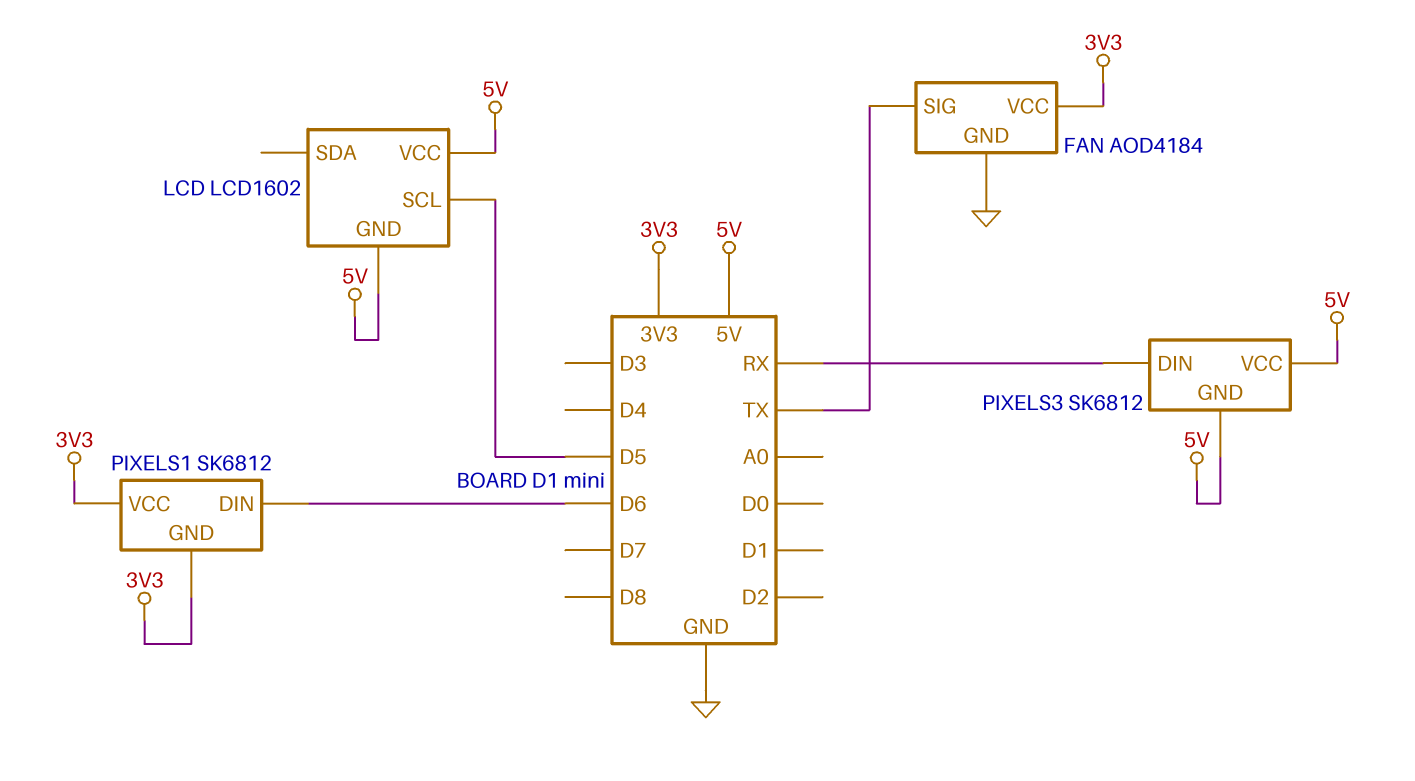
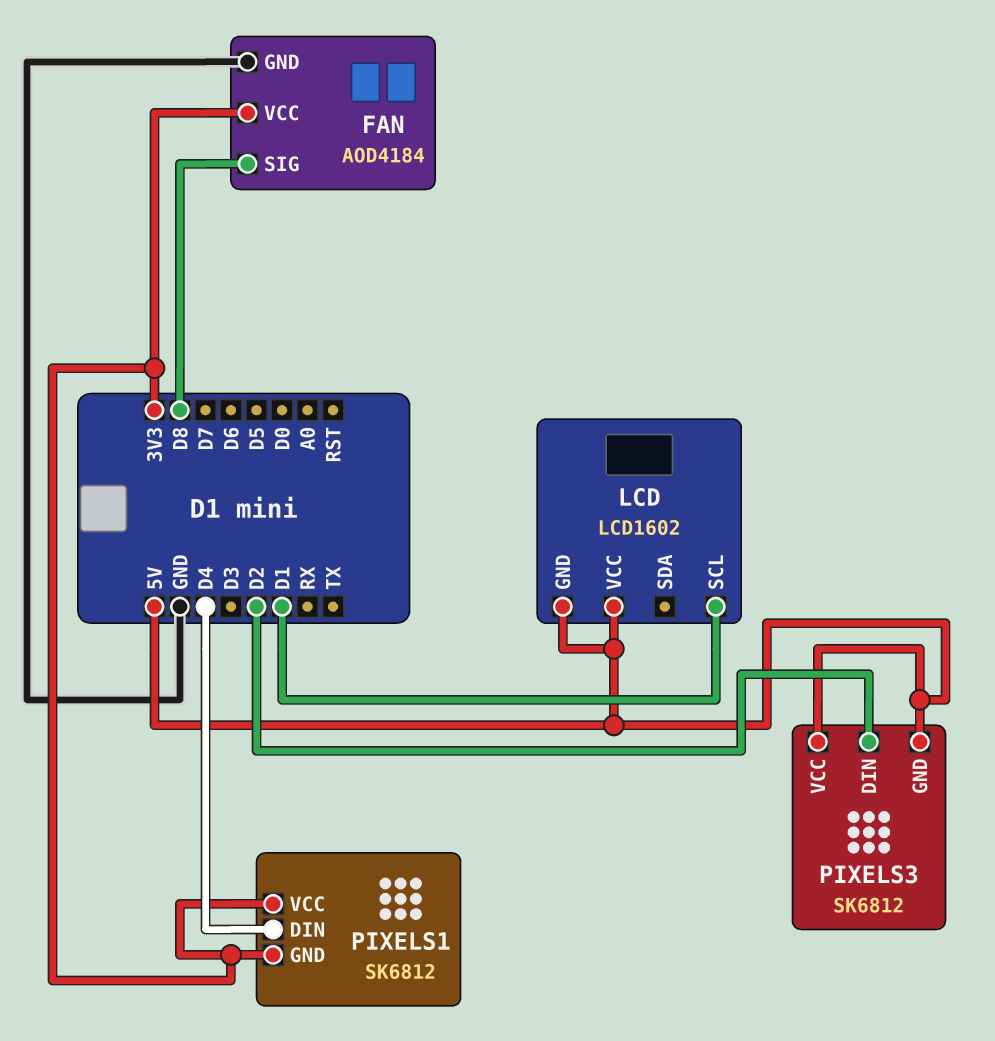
FAN pin SIG: TX -> D8
LCD pin SCL: D5 -> D1
PIXELS1 pin DIN: D6 -> D4
PIXELS3 pin DIN: RX -> D2

